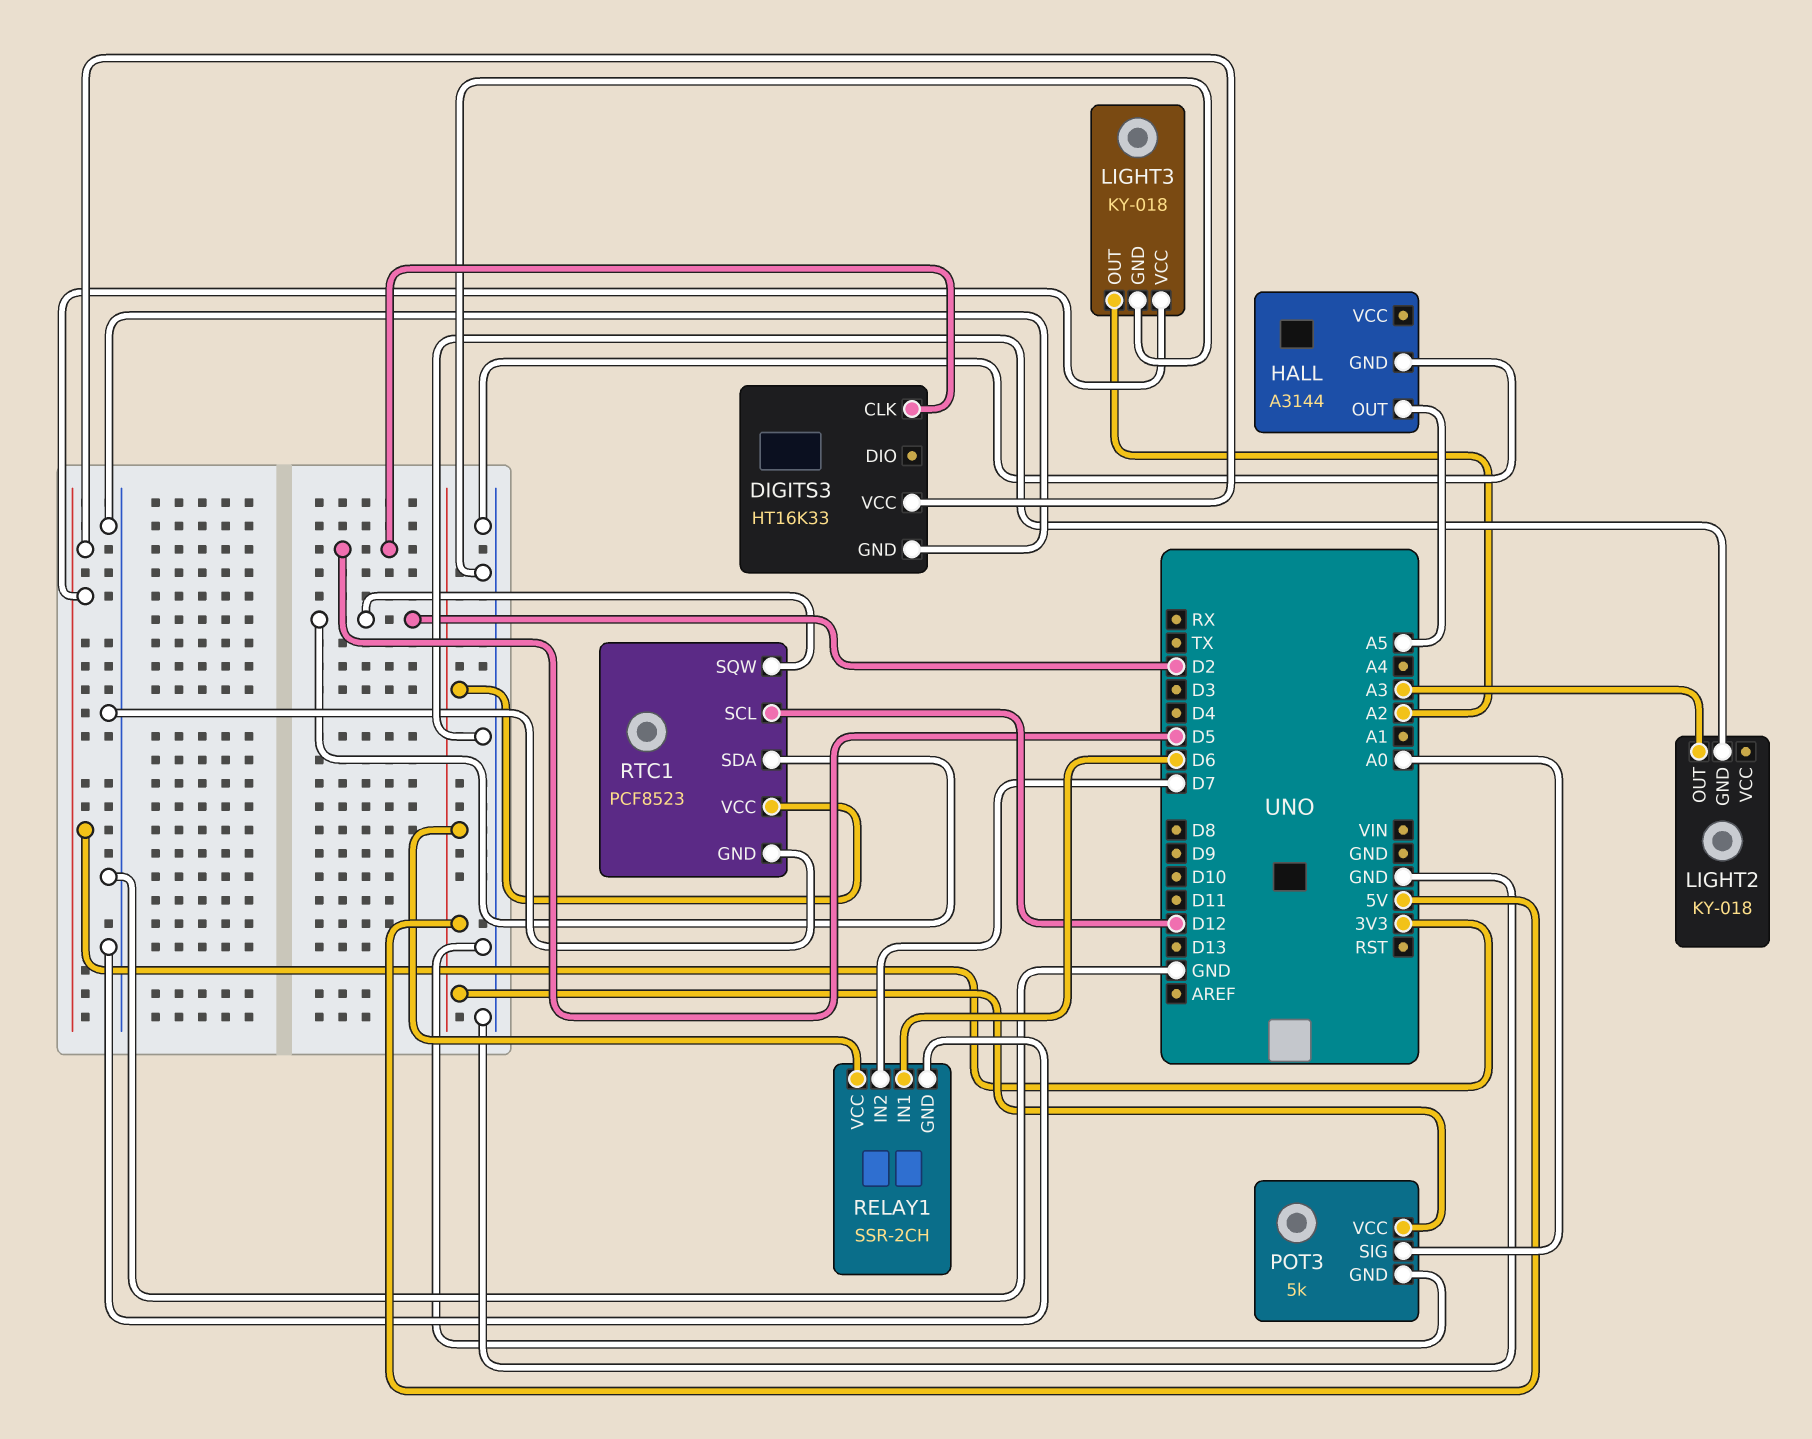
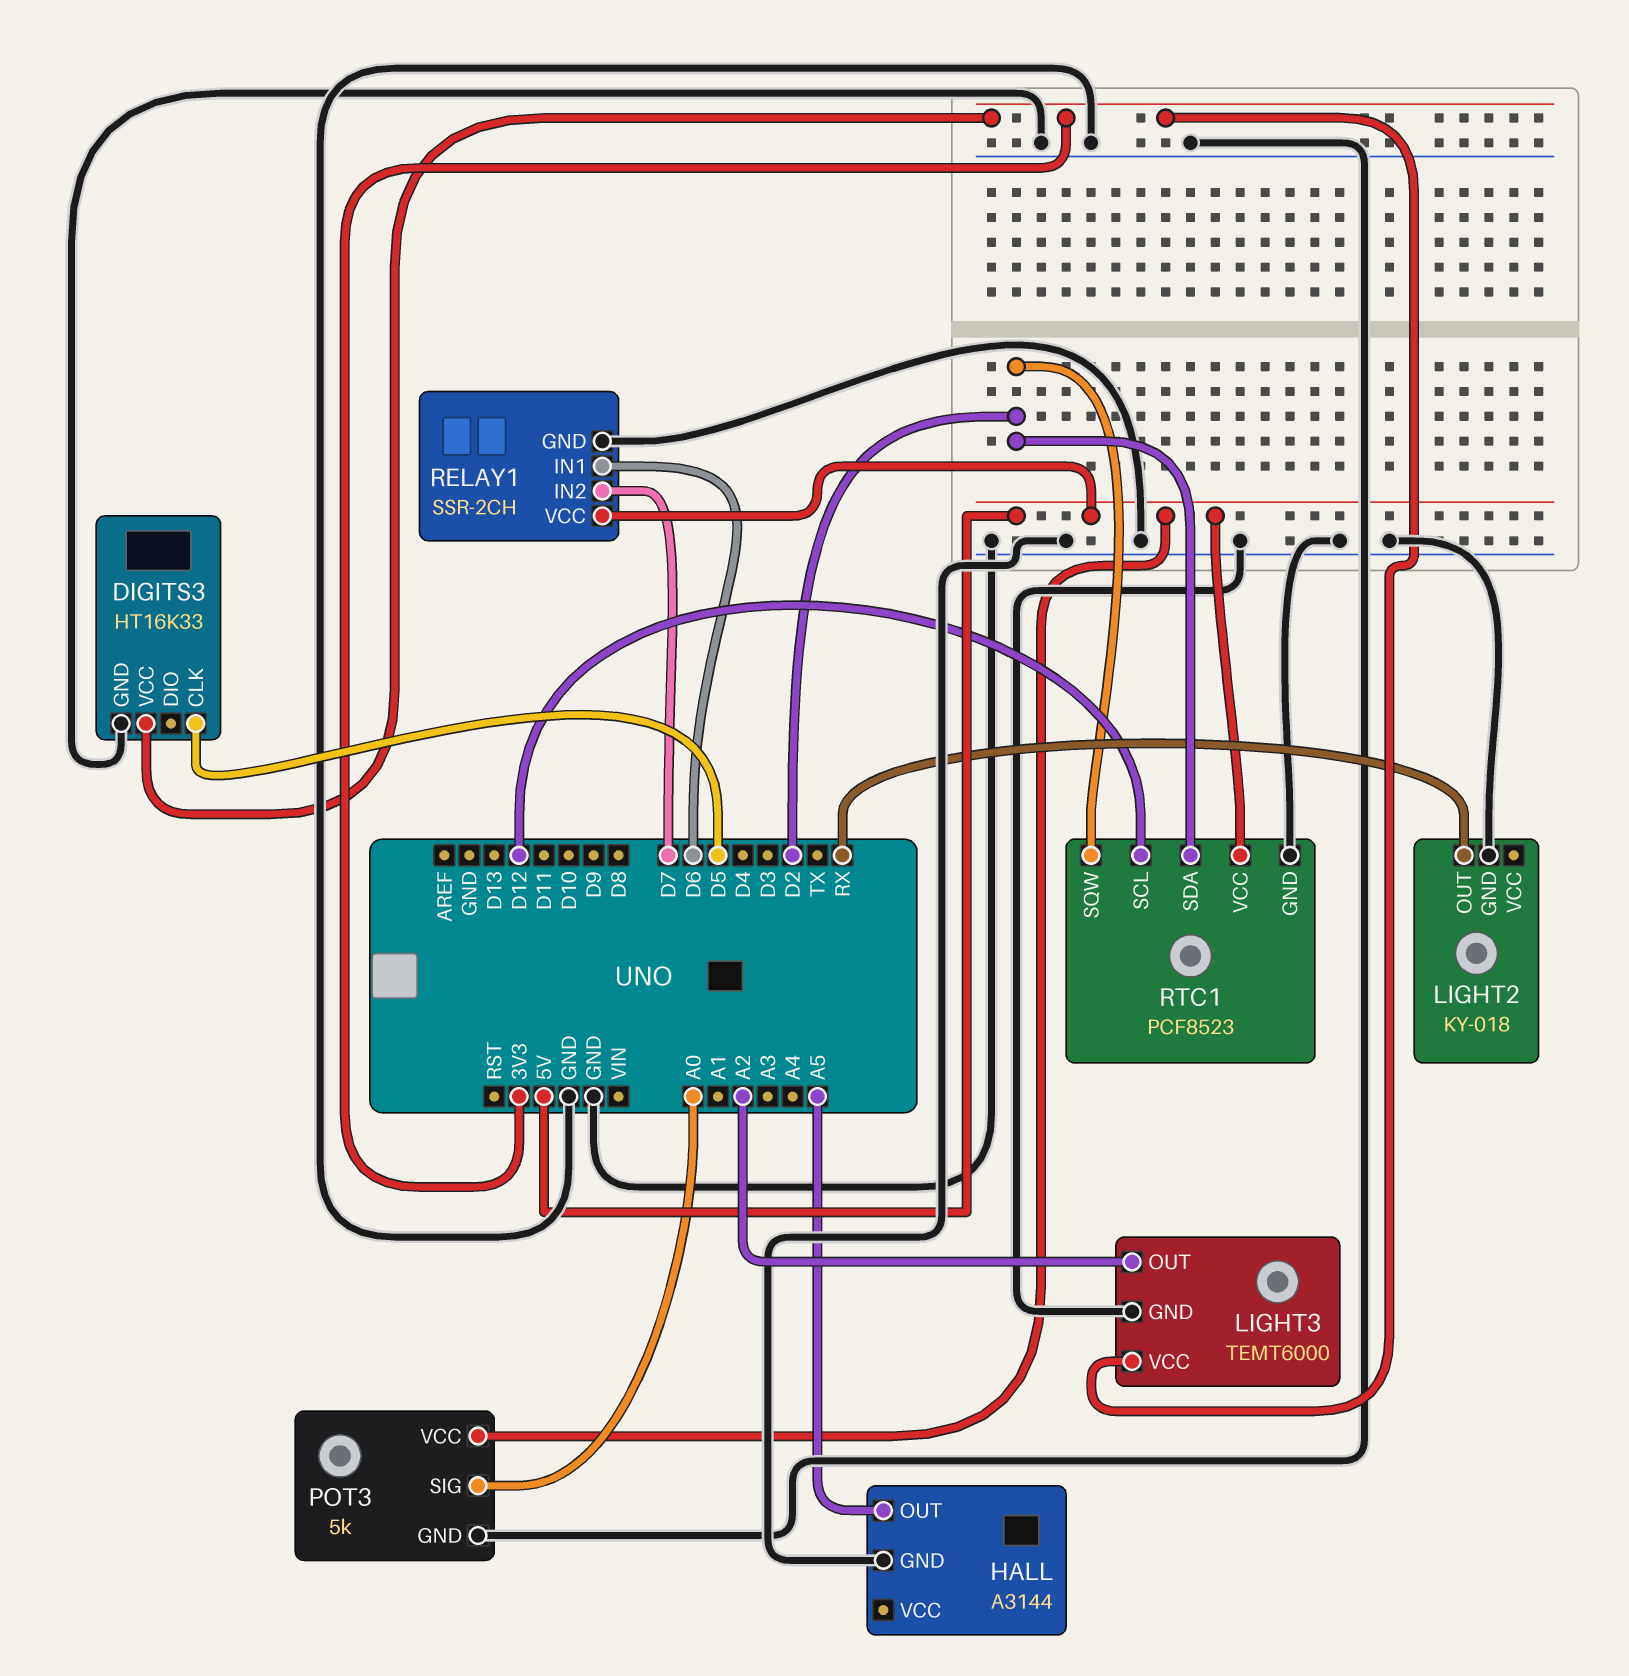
LIGHT2 pin OUT: A3 -> RX
LIGHT3: KY-018 -> TEMT6000

